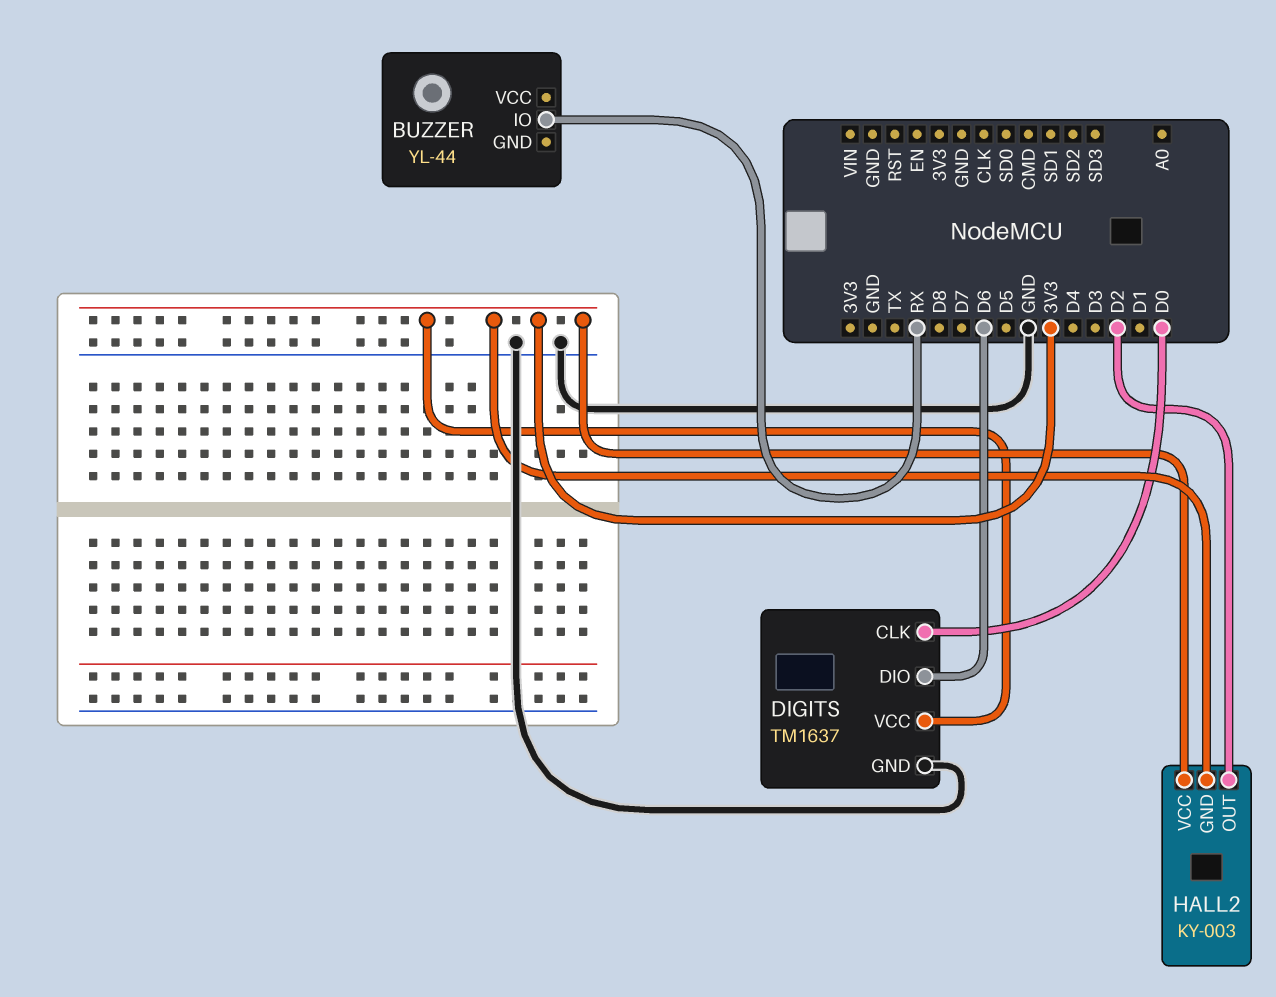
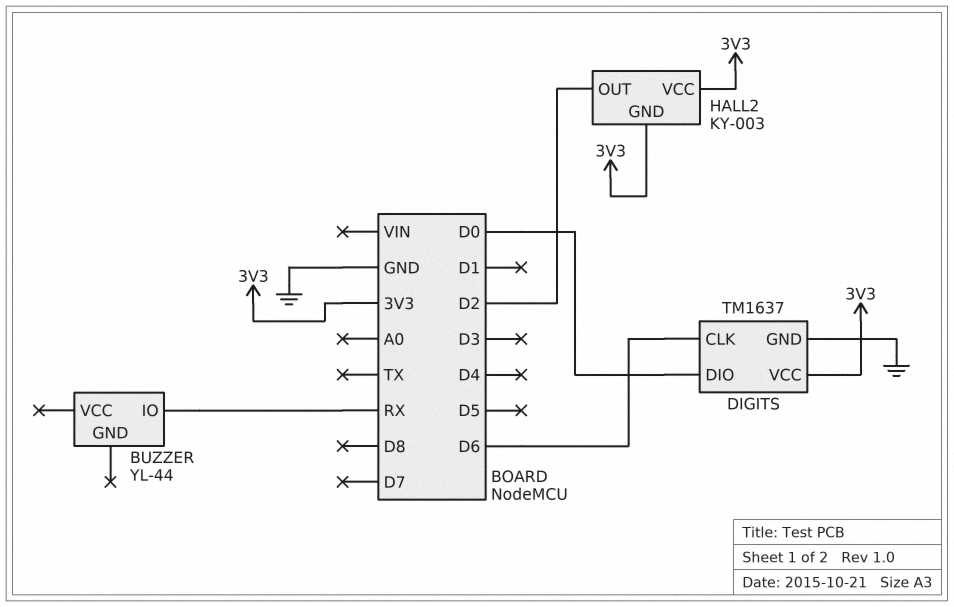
DIGITS pin CLK: D0 -> D6
DIGITS pin DIO: D6 -> D0

